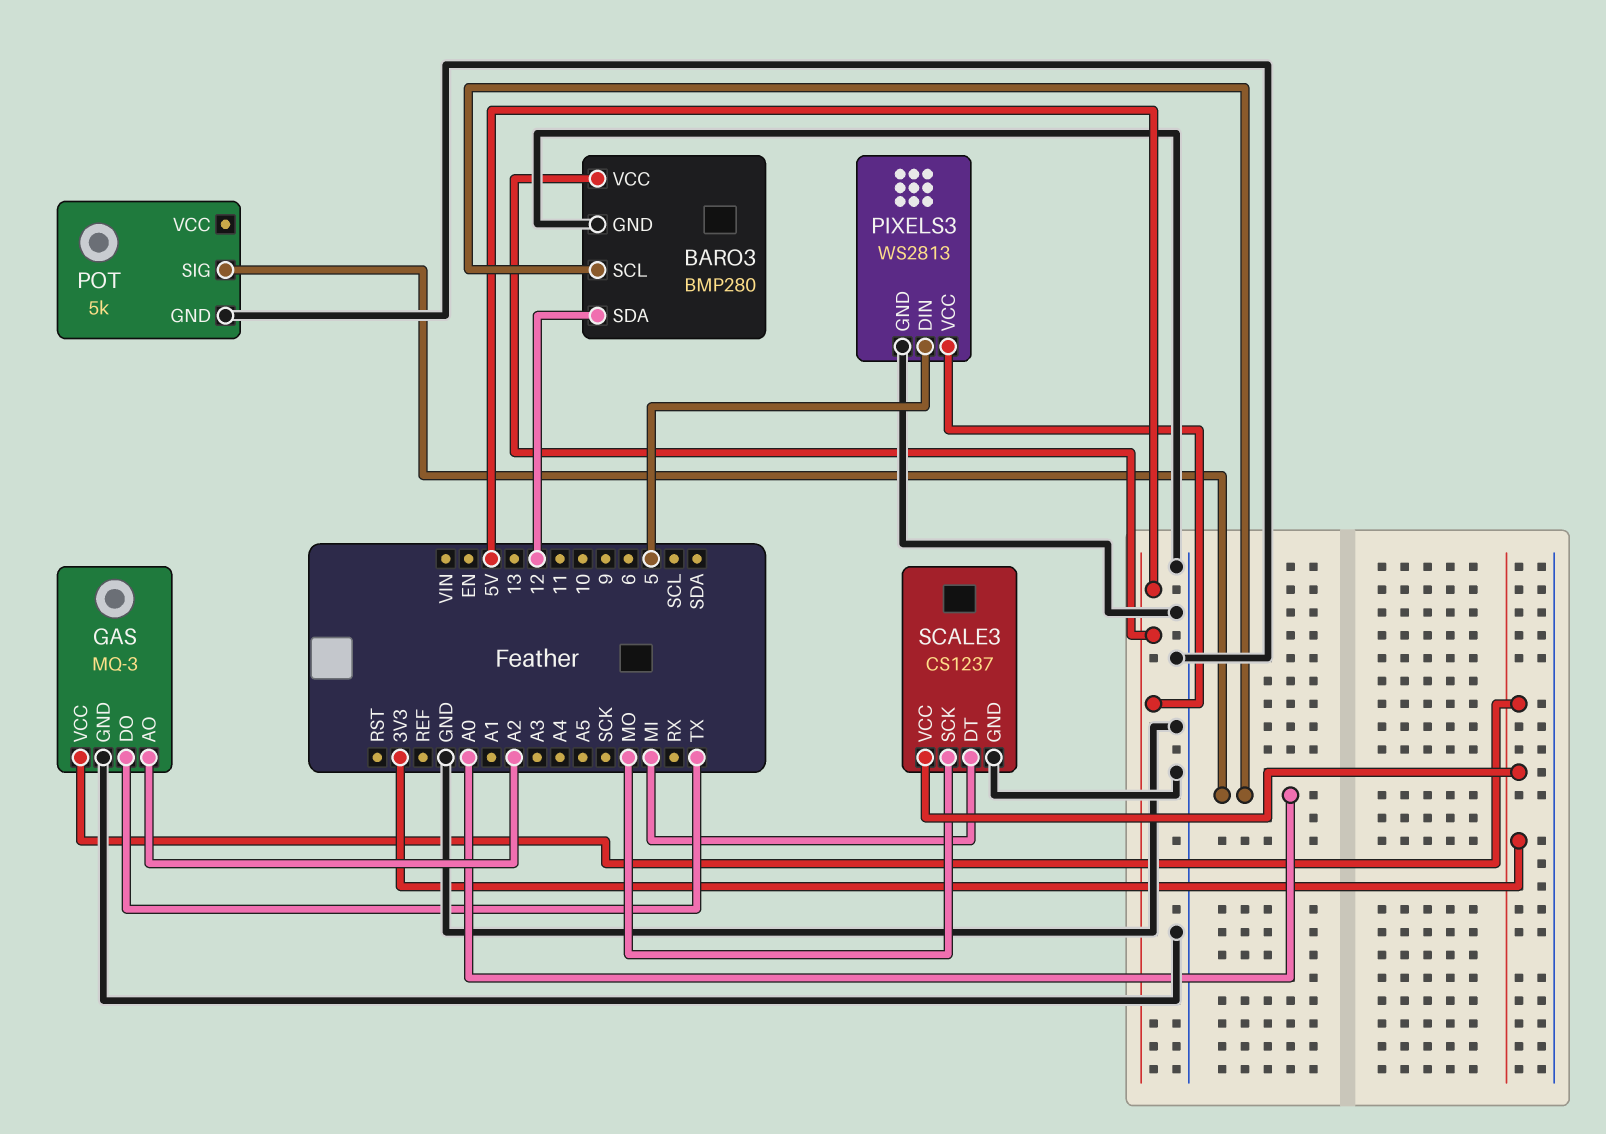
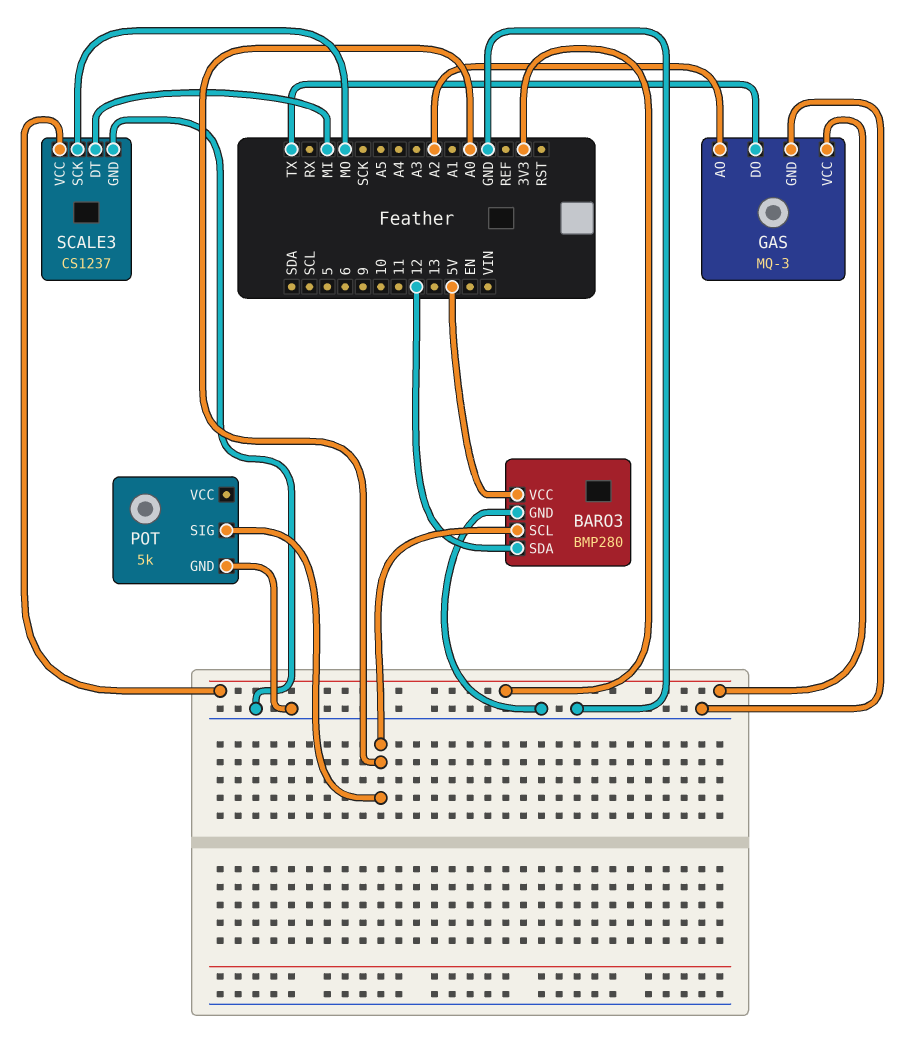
PIXELS3: WS2813 -> none
PIXELS3 pin DIN: 5 -> none
PIXELS3 pin GND: GND -> none
PIXELS3 pin VCC: 5V -> none

